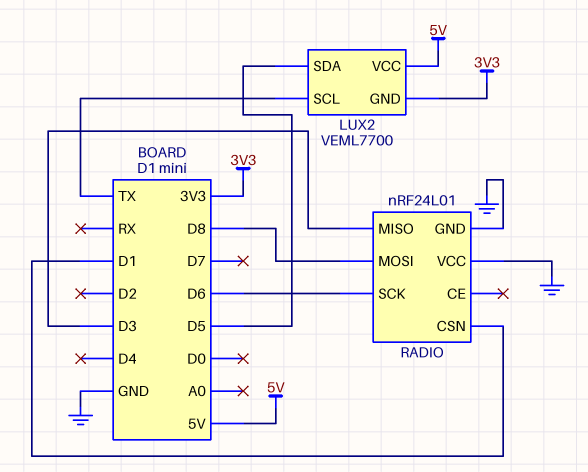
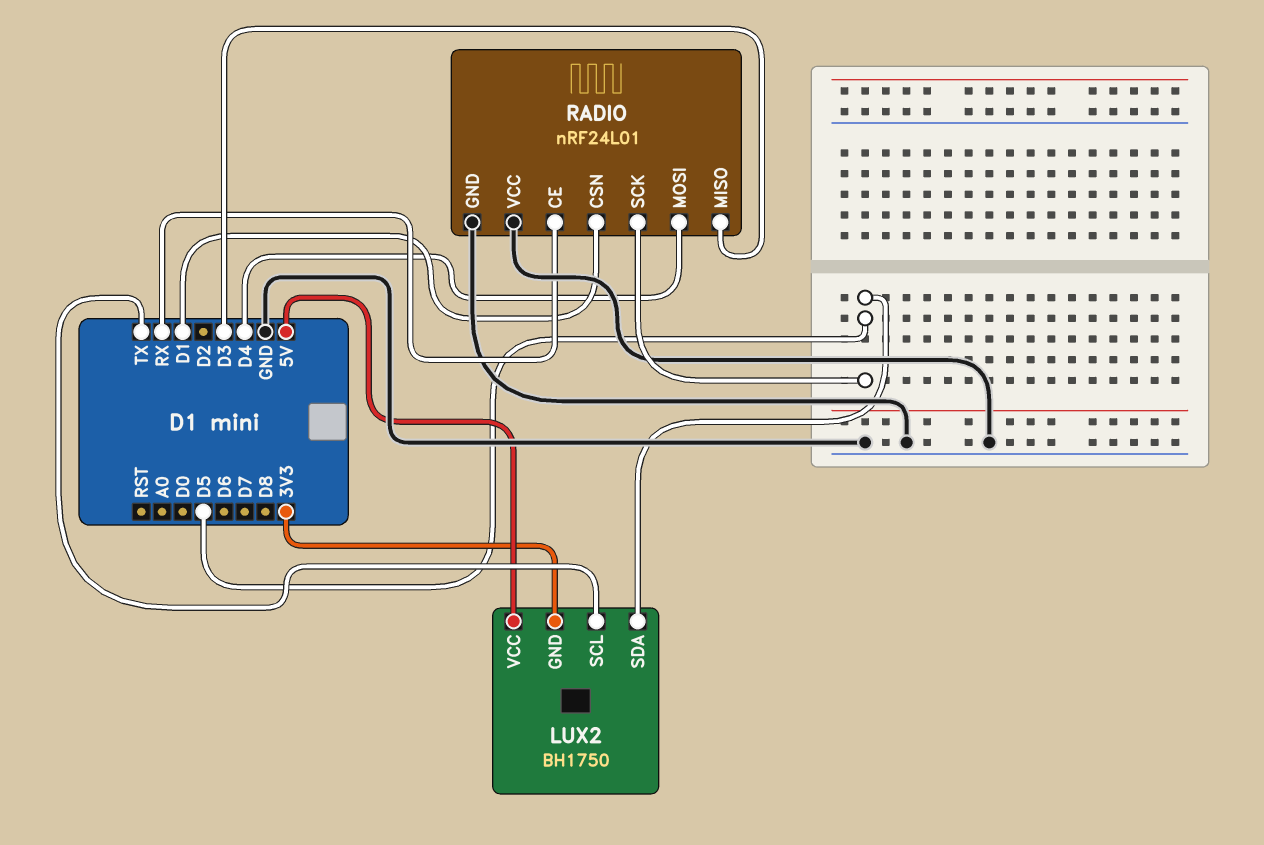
LUX2: VEML7700 -> BH1750
RADIO pin CE: none -> RX
RADIO pin MOSI: D8 -> D4
RADIO pin SCK: D6 -> D5

